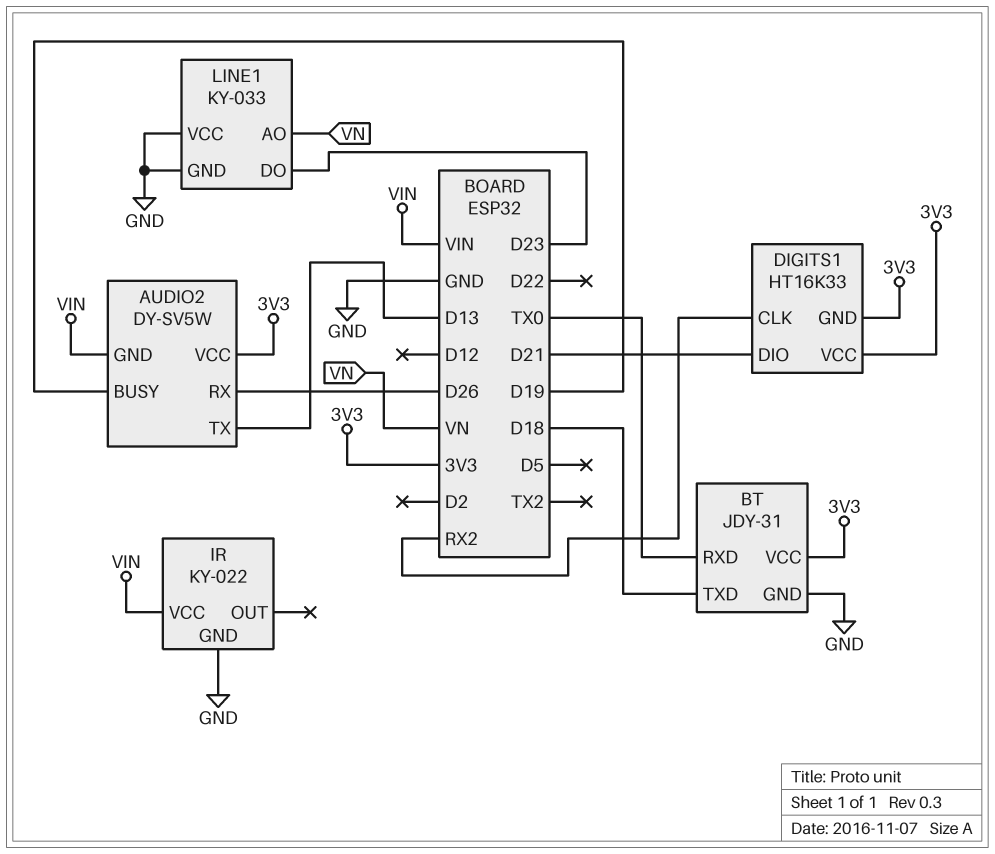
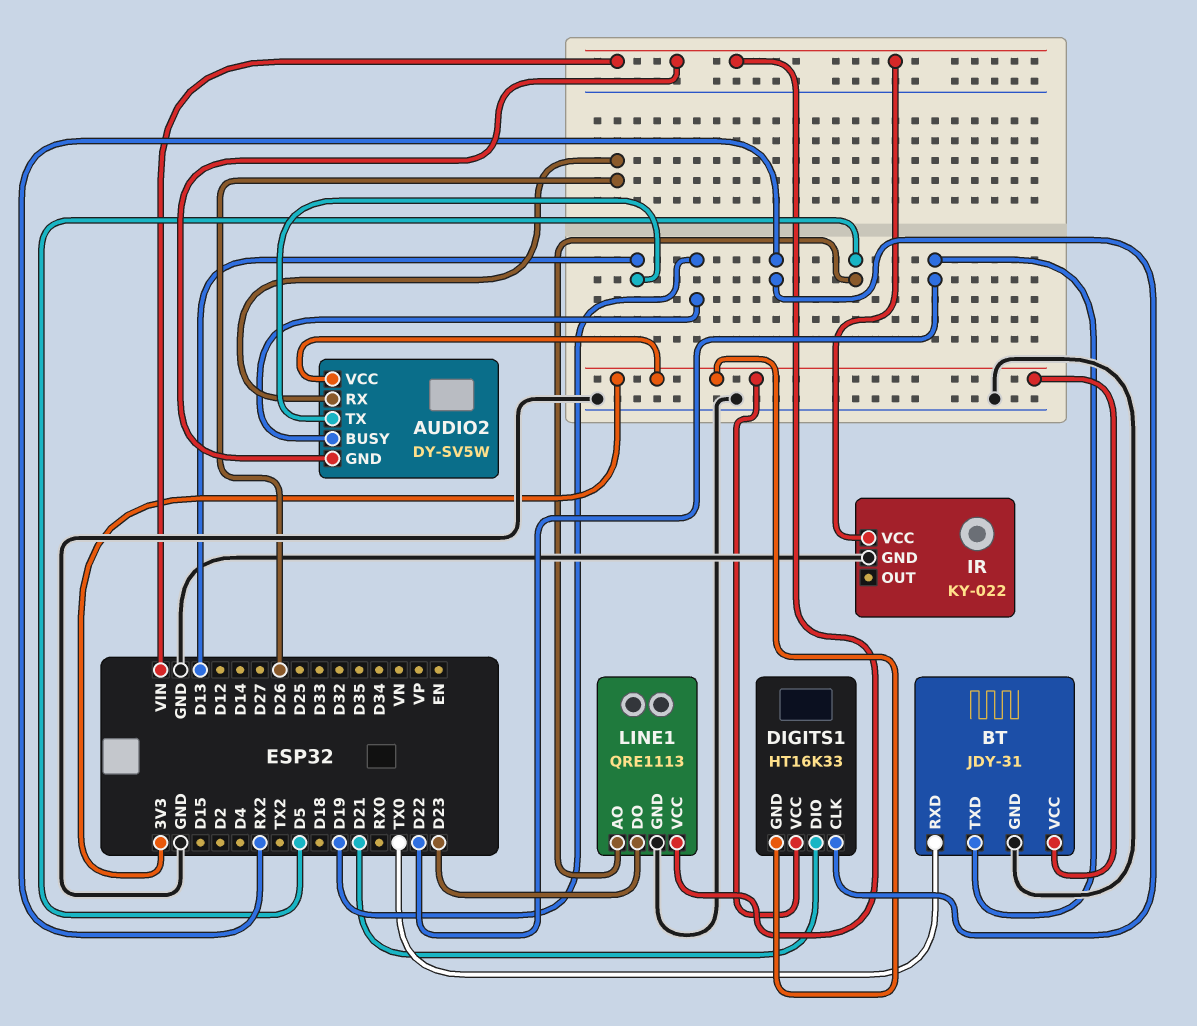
BT pin TXD: D18 -> D22
LINE1: KY-033 -> QRE1113
LINE1 pin AO: VN -> D5
LINE1 pin VCC: GND -> VIN

